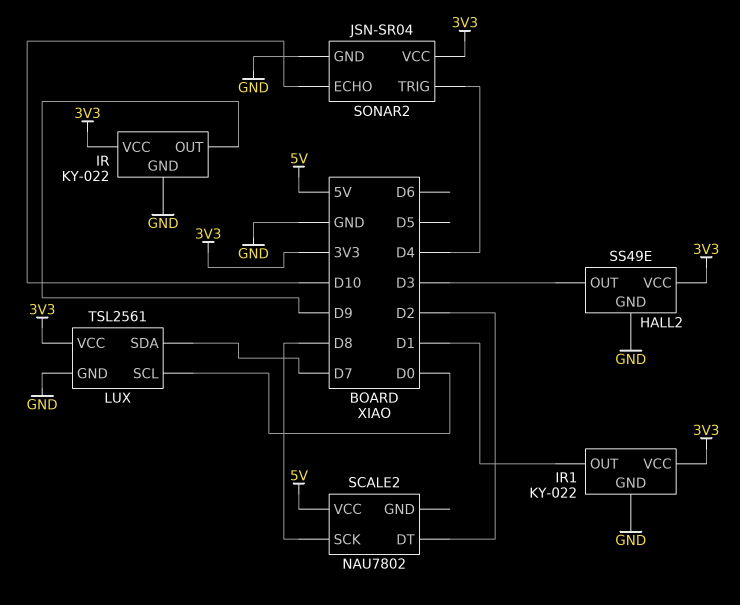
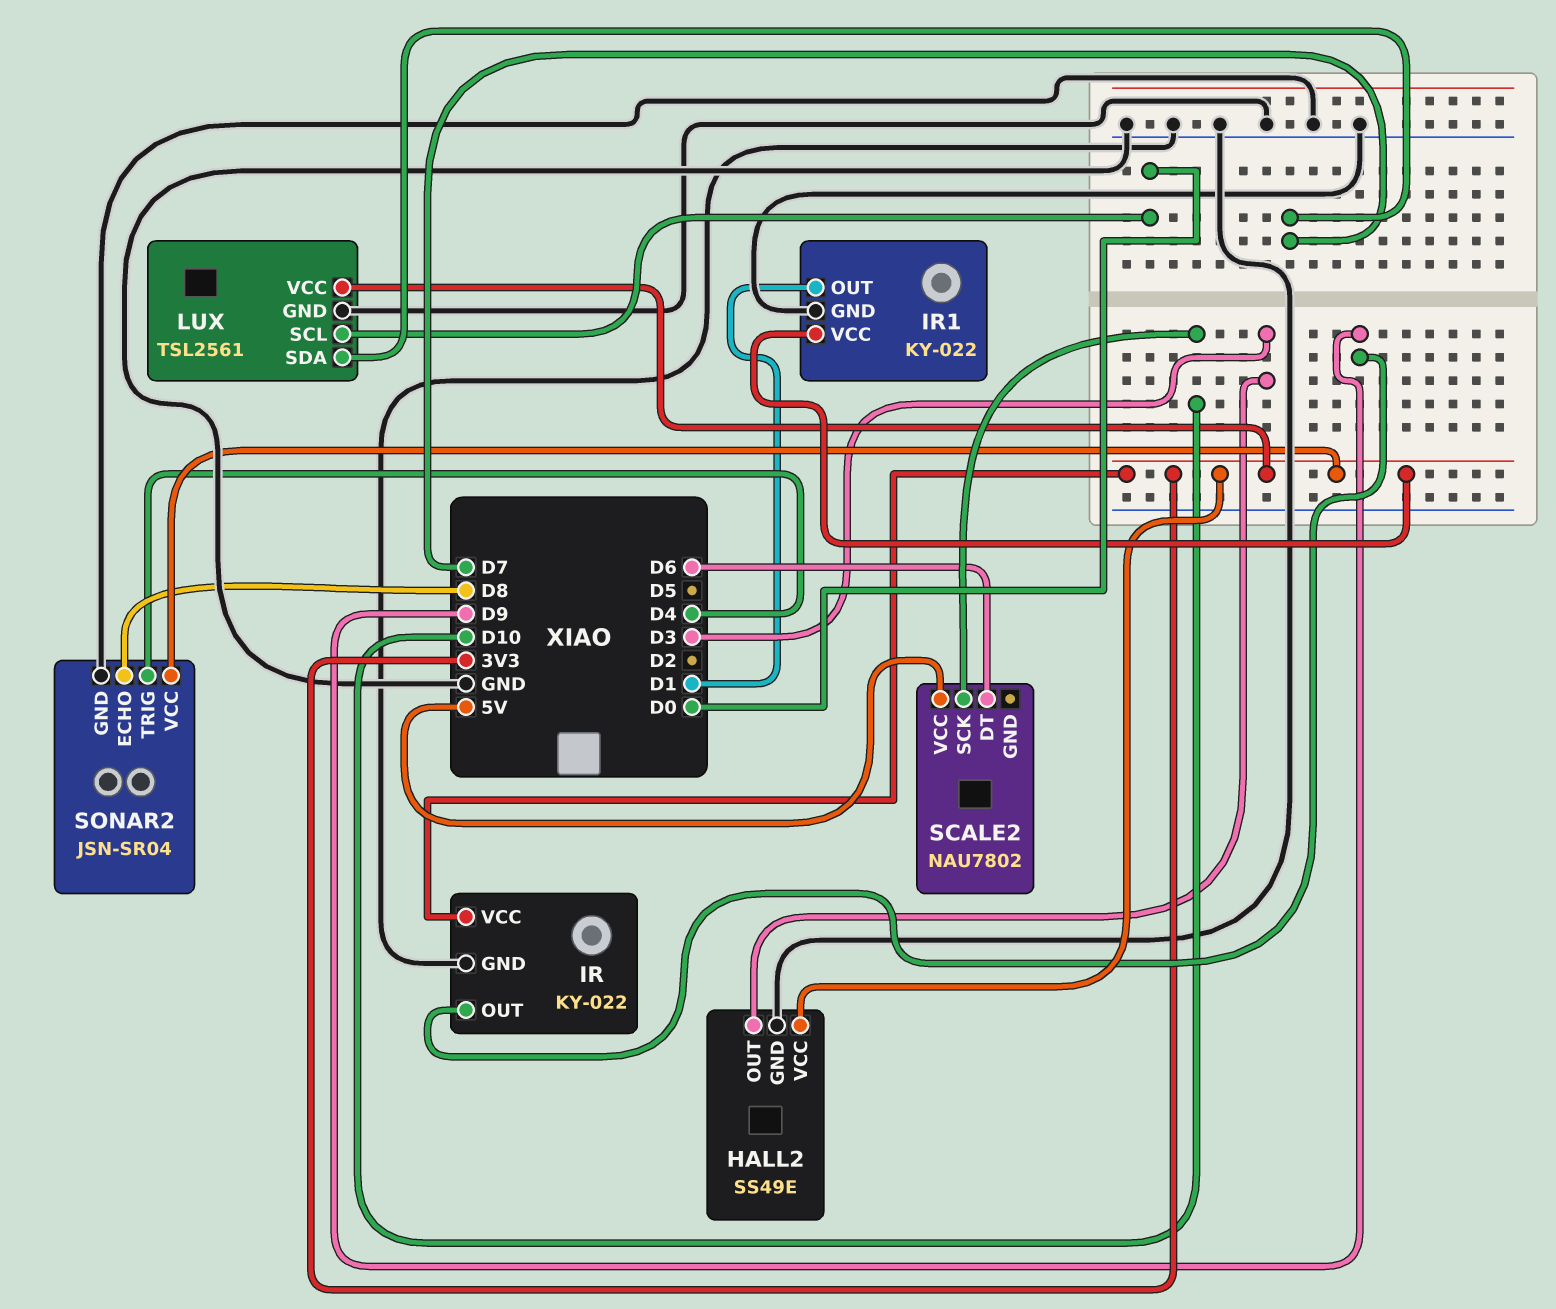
SCALE2 pin DT: D2 -> D6
SCALE2 pin SCK: D8 -> D10
SONAR2 pin ECHO: D10 -> D8

